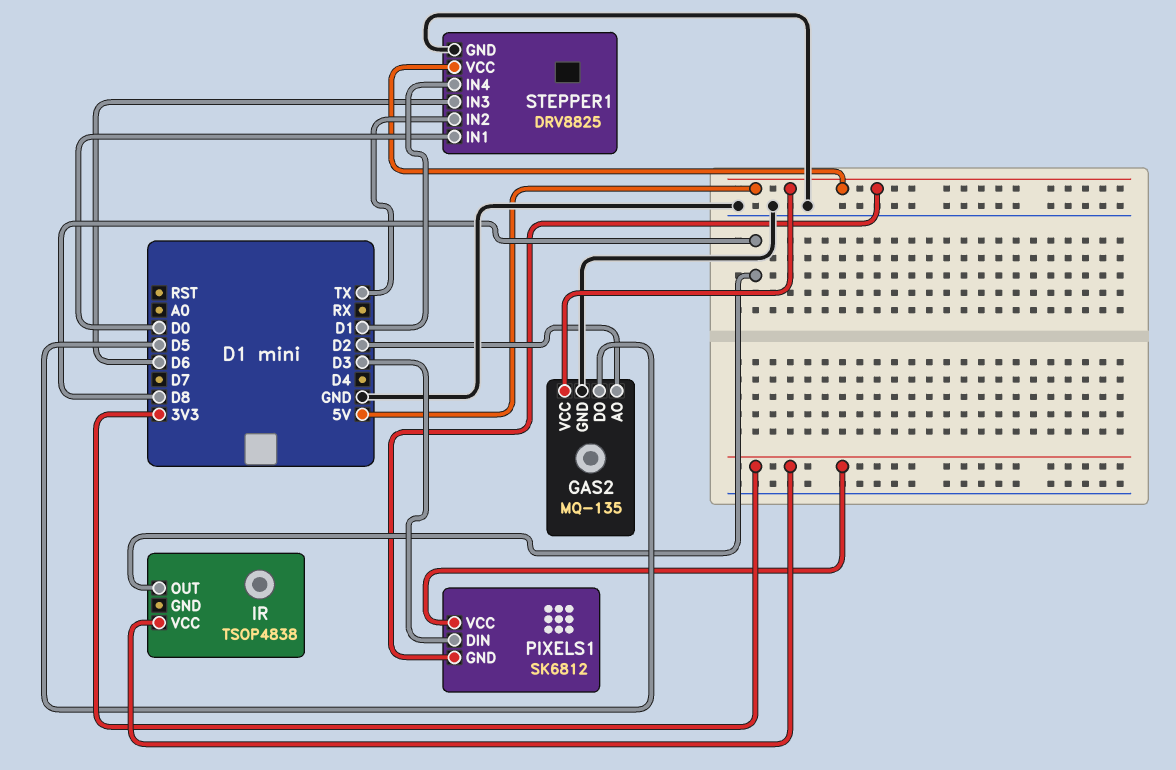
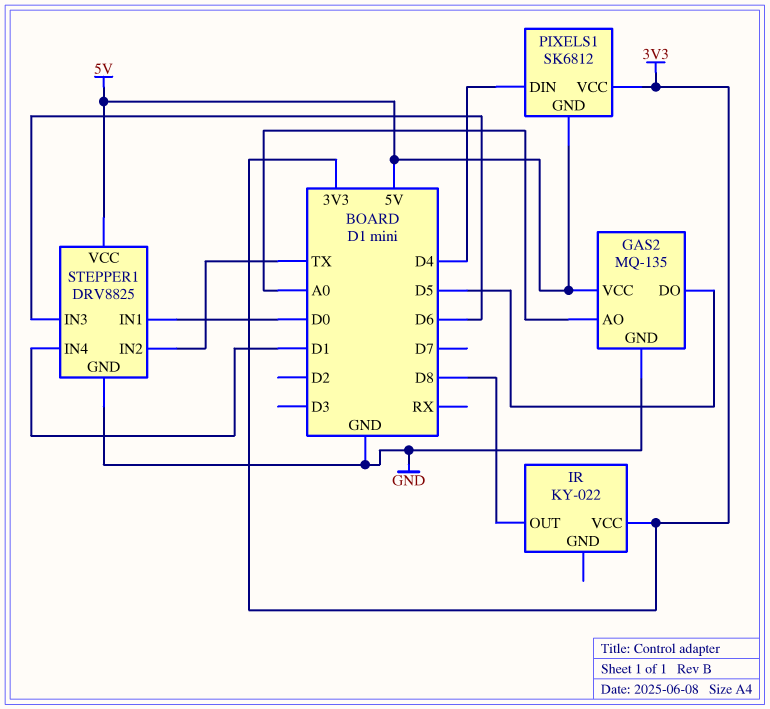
GAS2 pin AO: D2 -> A0
IR: TSOP4838 -> KY-022
PIXELS1 pin DIN: D3 -> D4

